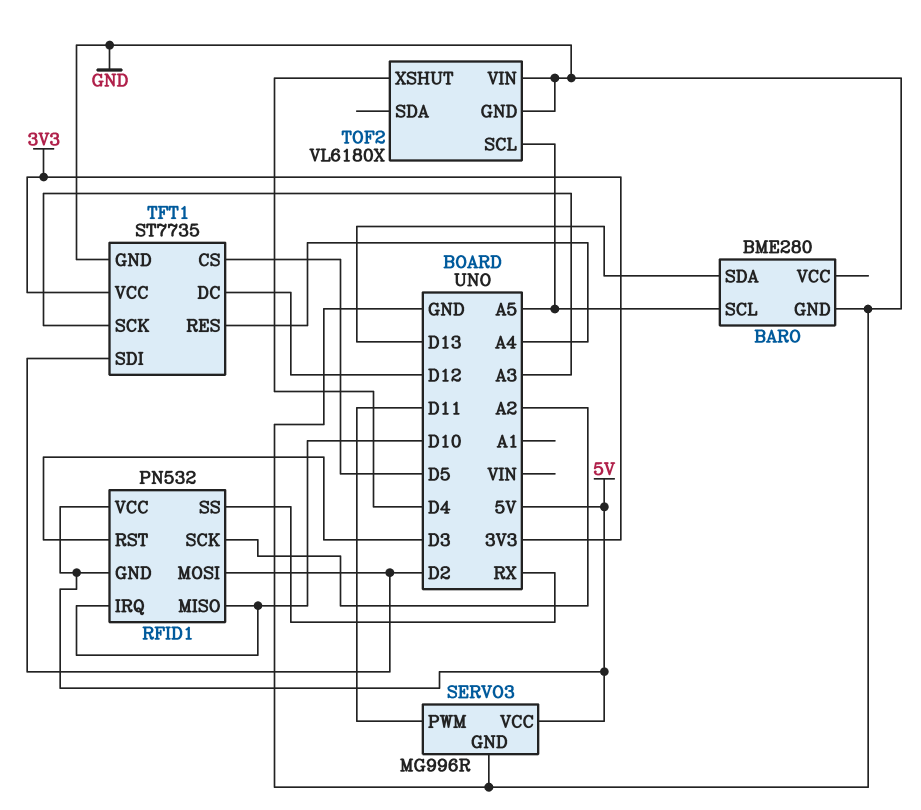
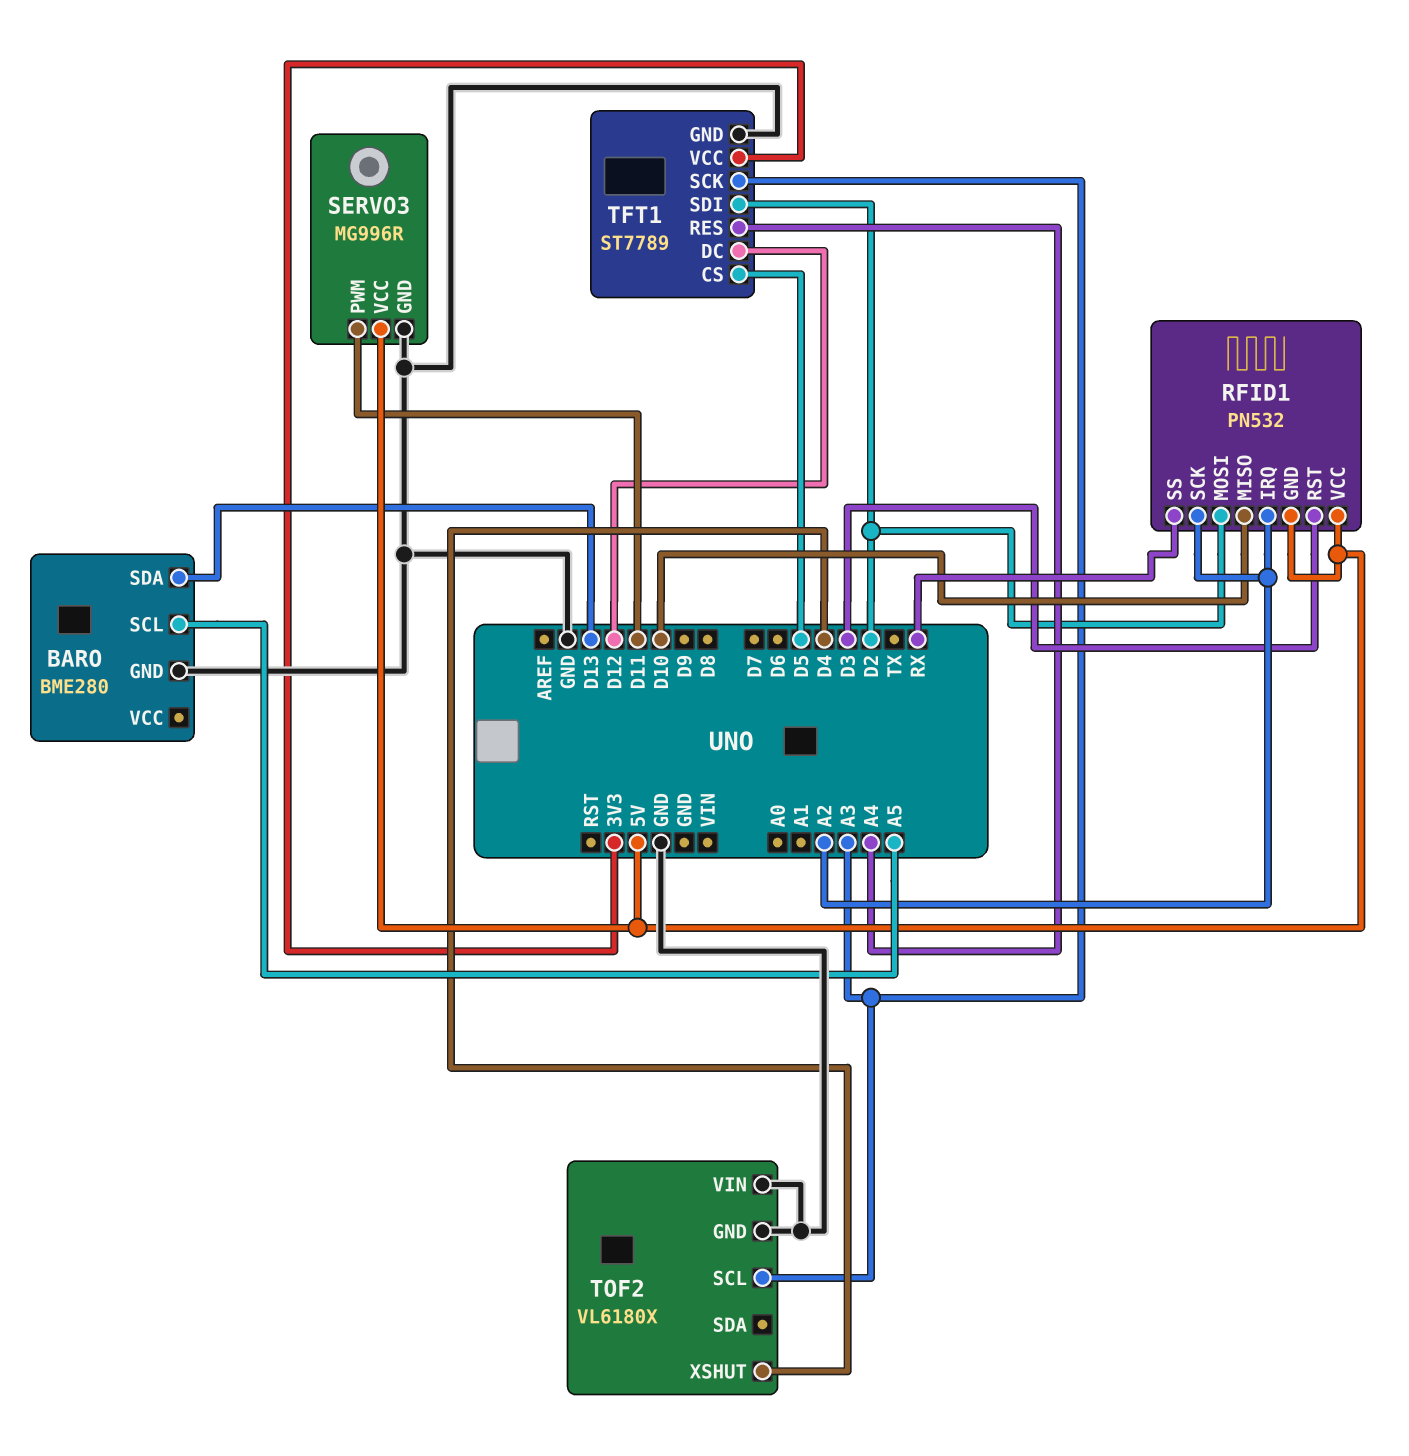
RFID1 pin IRQ: D10 -> A2
TFT1: ST7735 -> ST7789
TOF2 pin SCL: A5 -> A3

